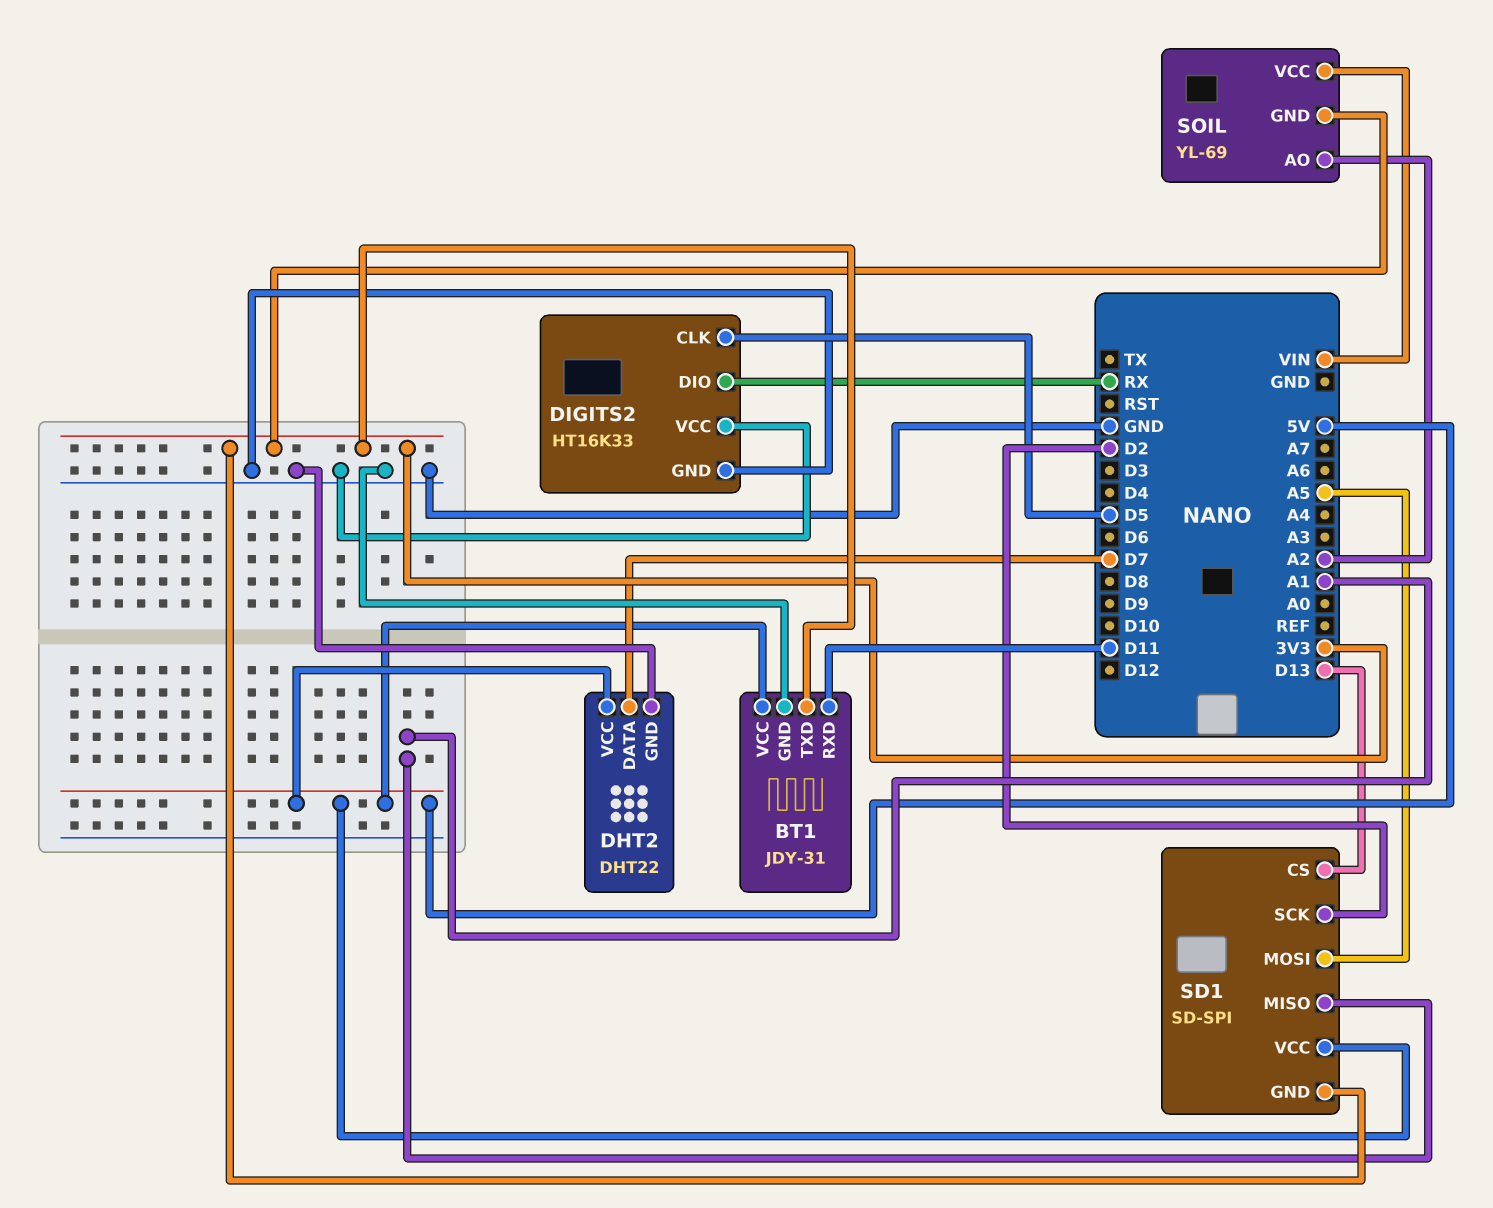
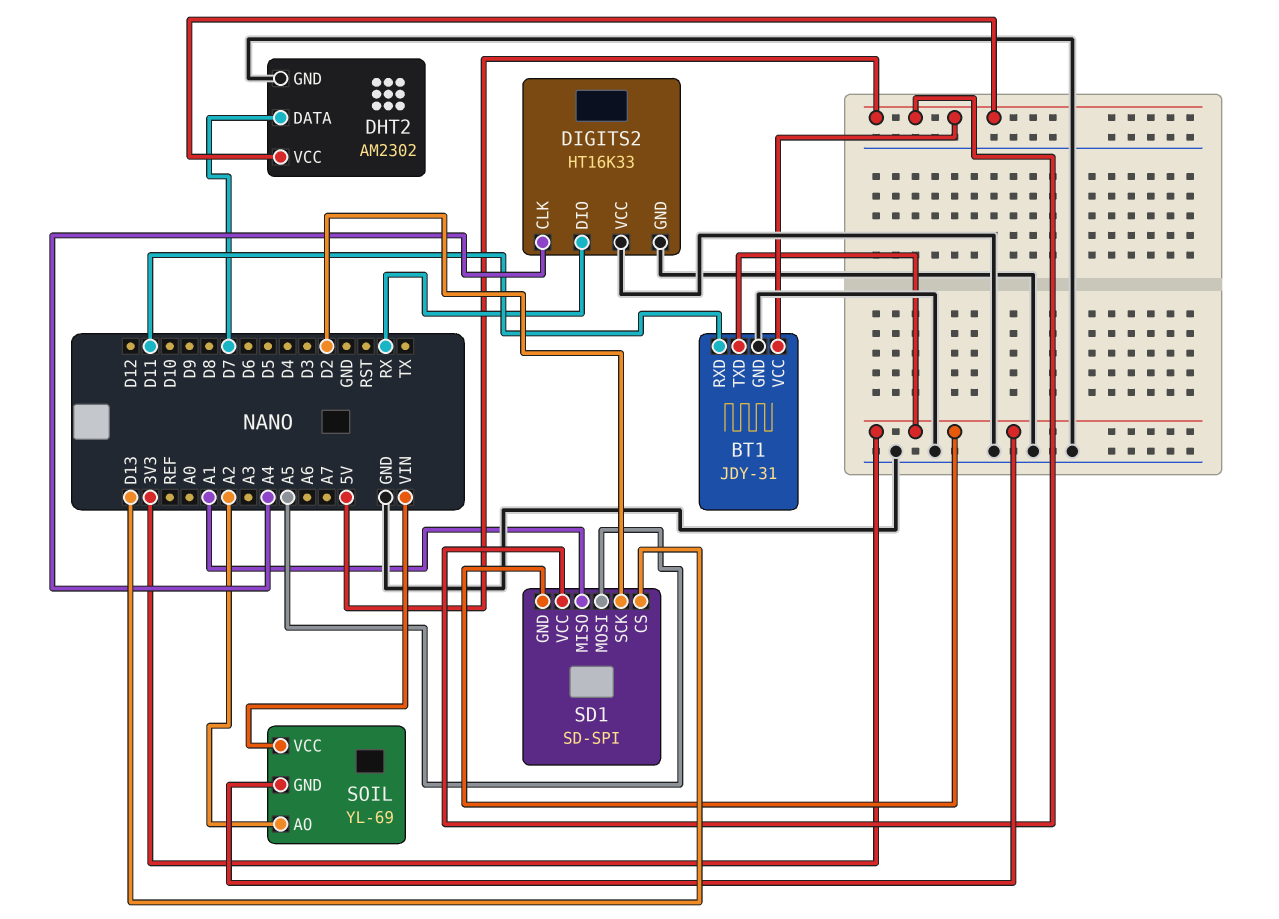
DHT2: DHT22 -> AM2302
DIGITS2 pin CLK: D5 -> A4

